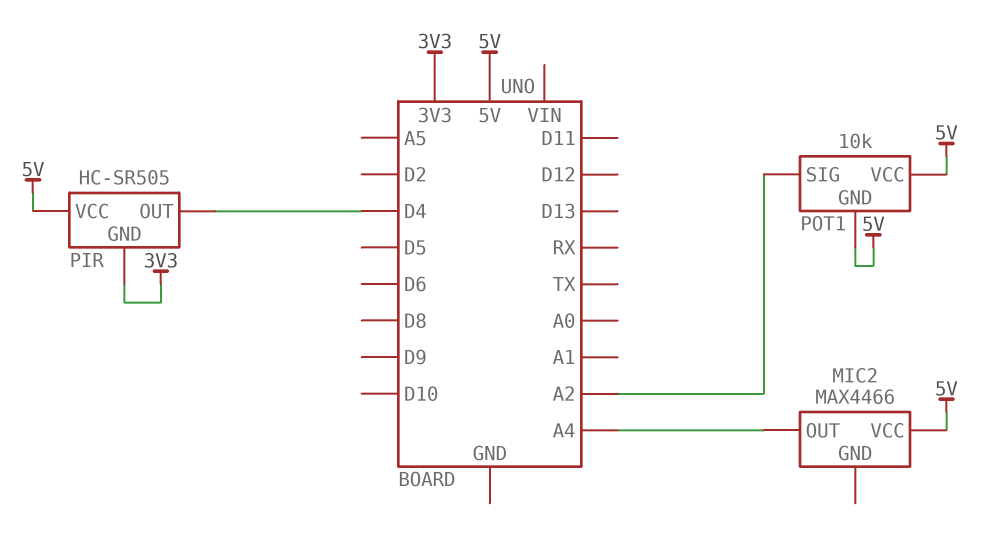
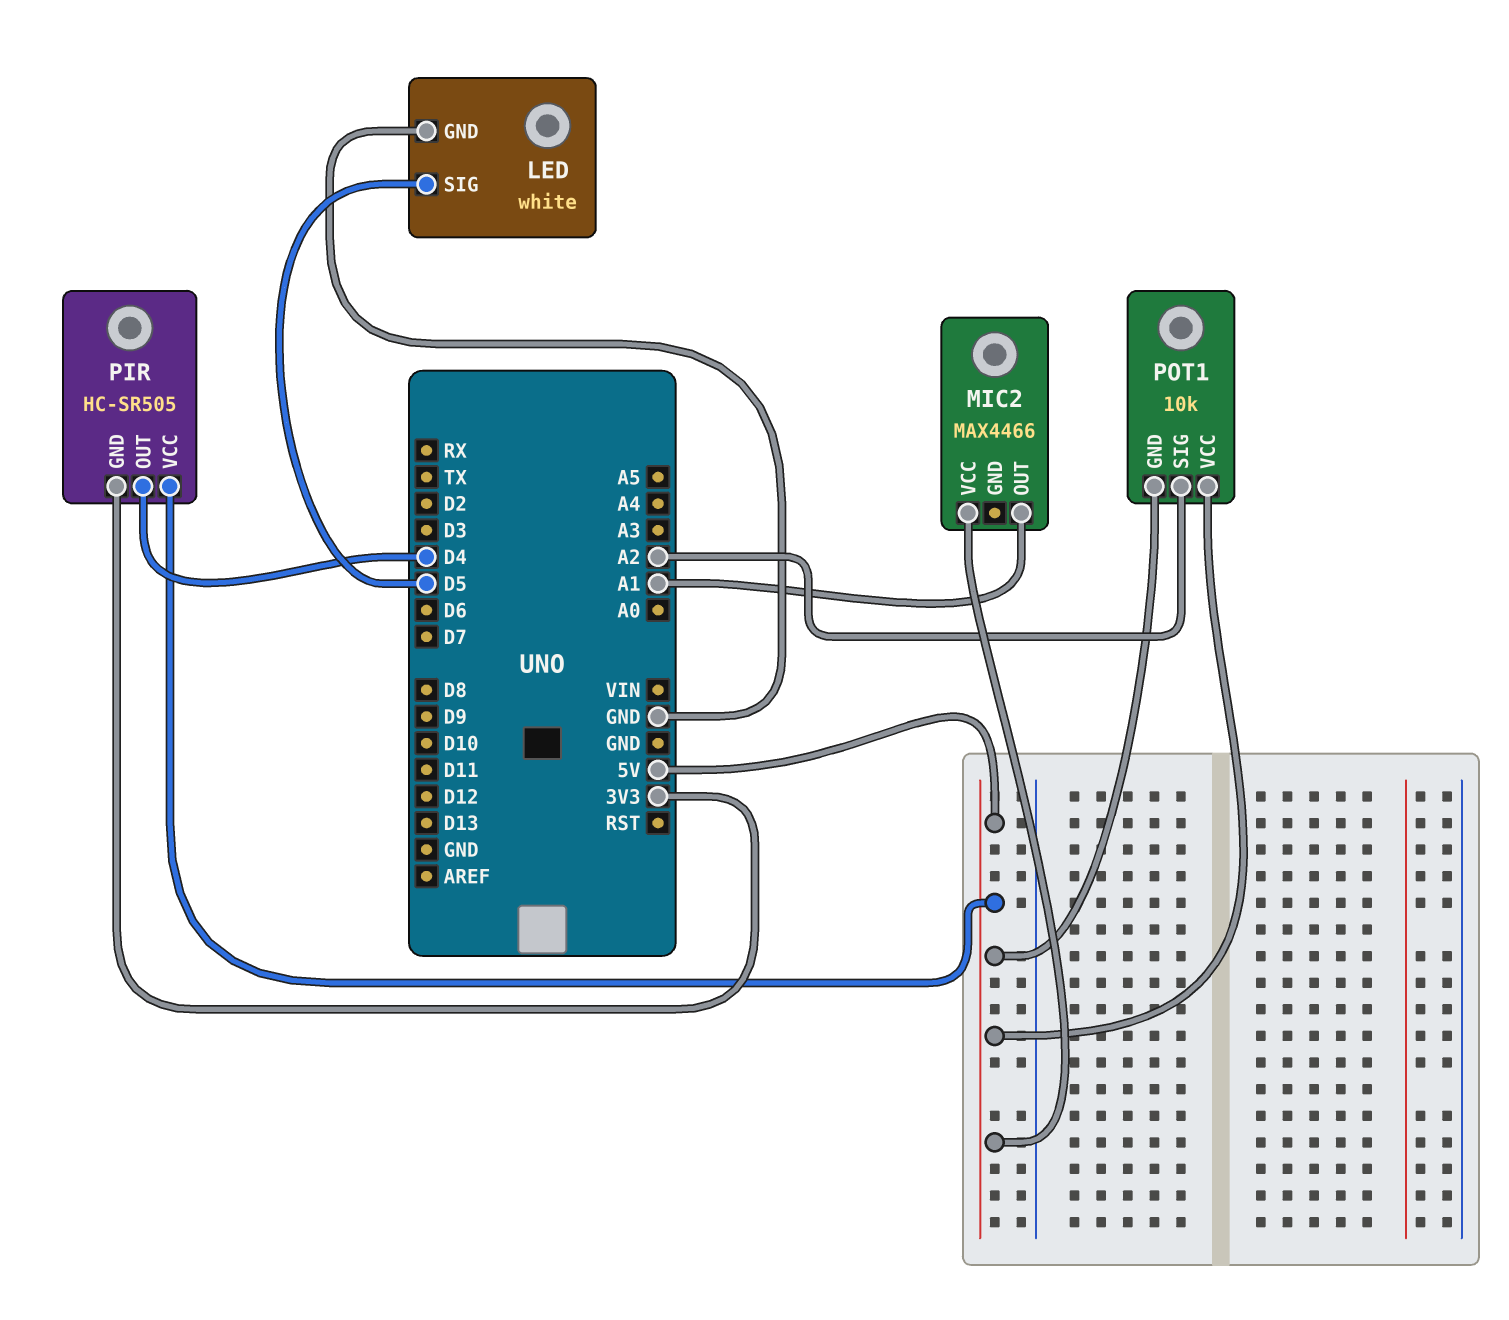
LED: none -> white
LED pin GND: none -> GND
LED pin SIG: none -> D5
MIC2 pin OUT: A4 -> A1

